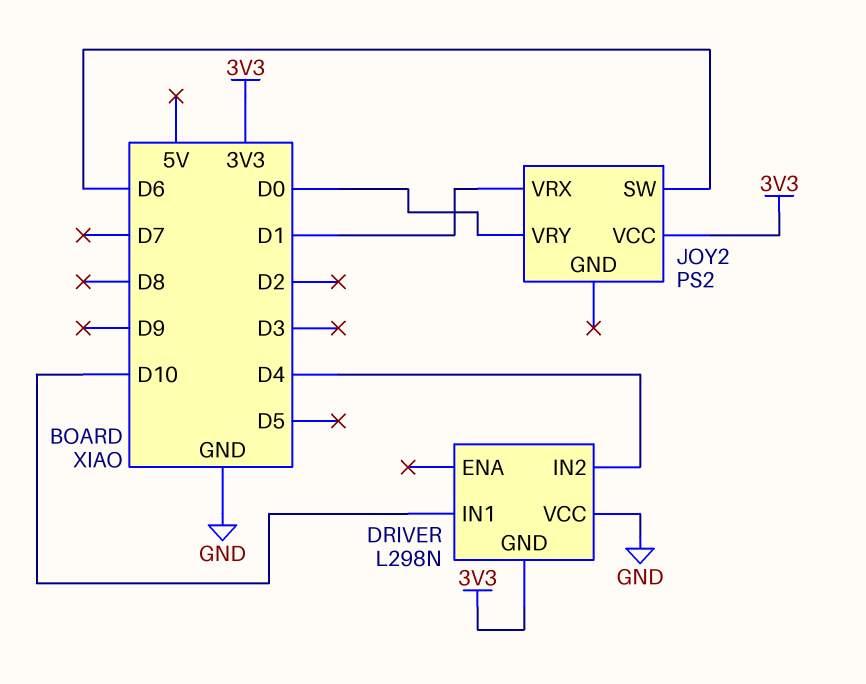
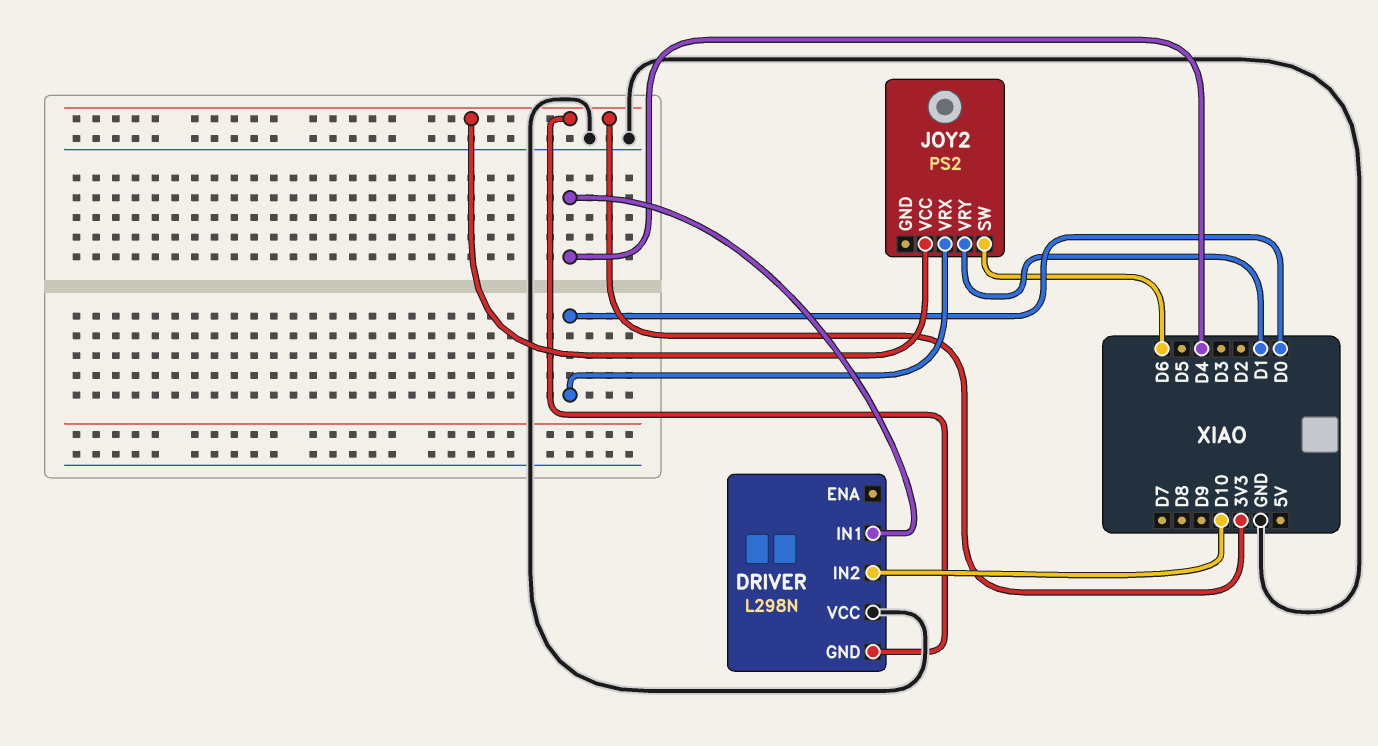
DRIVER pin IN1: D10 -> D4
DRIVER pin IN2: D4 -> D10
JOY2 pin VRX: D1 -> D0
JOY2 pin VRY: D0 -> D1

